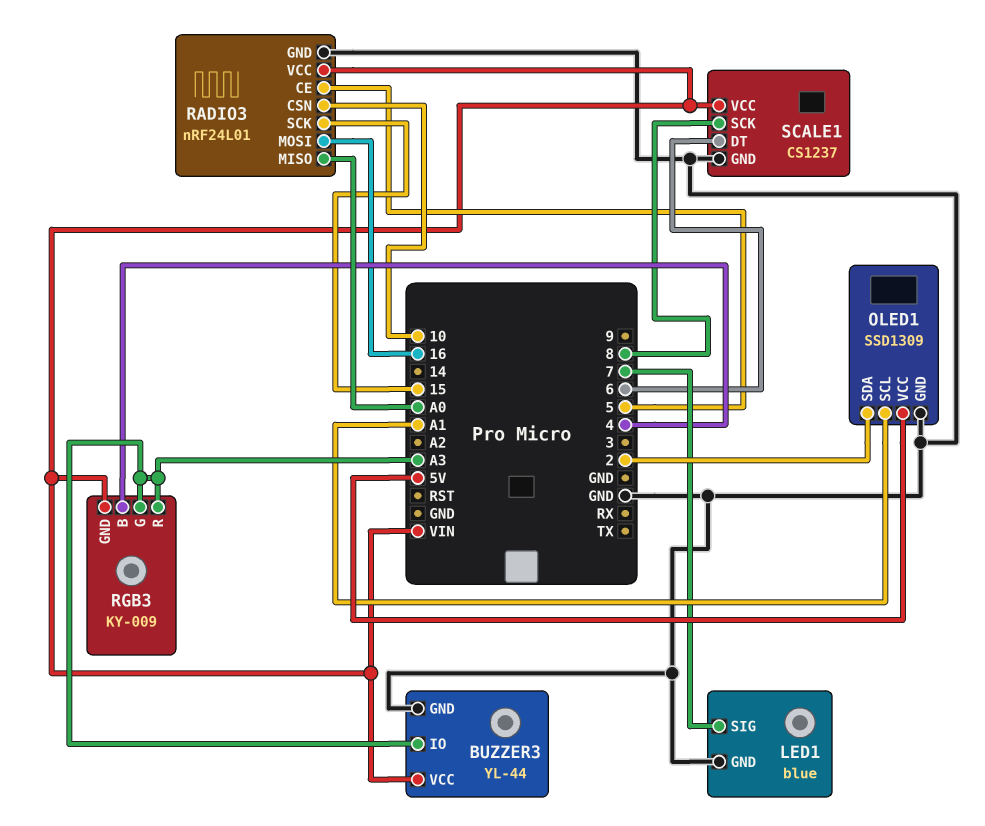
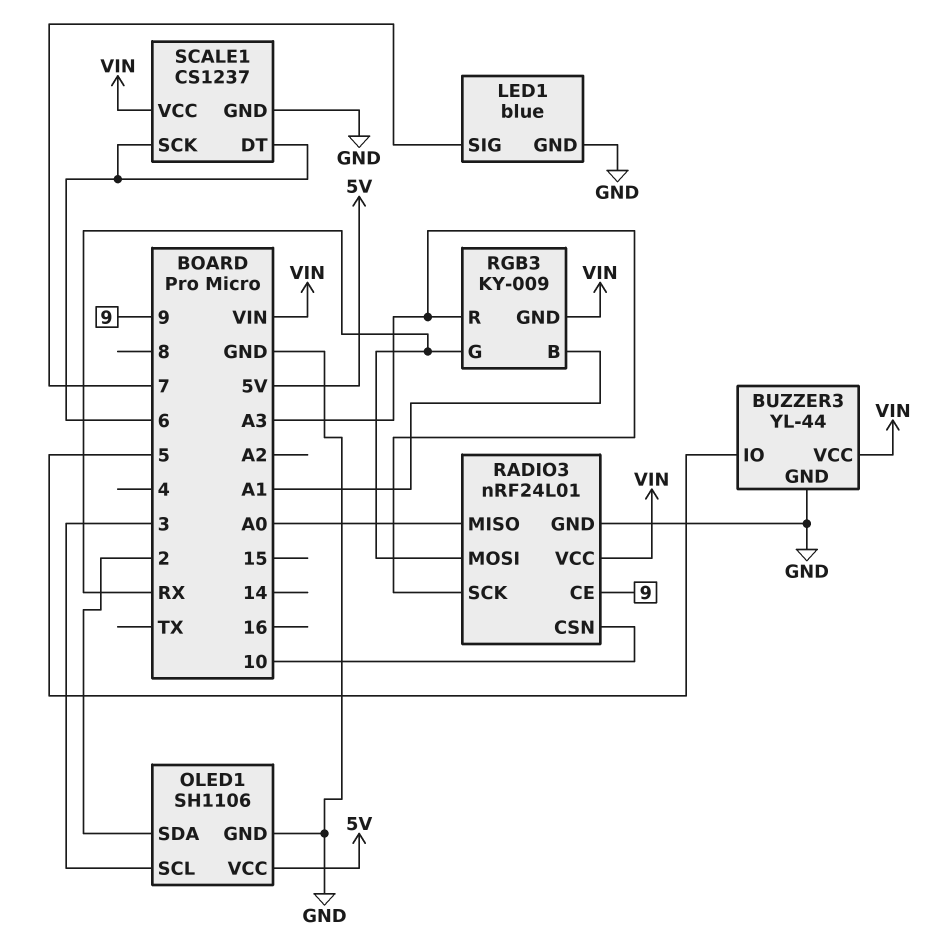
BUZZER3 pin IO: A3 -> 5
OLED1: SSD1309 -> SH1106
OLED1 pin SCL: A1 -> 3
RADIO3 pin CE: 5 -> 9
RADIO3 pin MOSI: 16 -> RX
RADIO3 pin SCK: 15 -> A3
RGB3 pin B: 4 -> A1
RGB3 pin G: A3 -> RX
SCALE1 pin SCK: 8 -> 6

